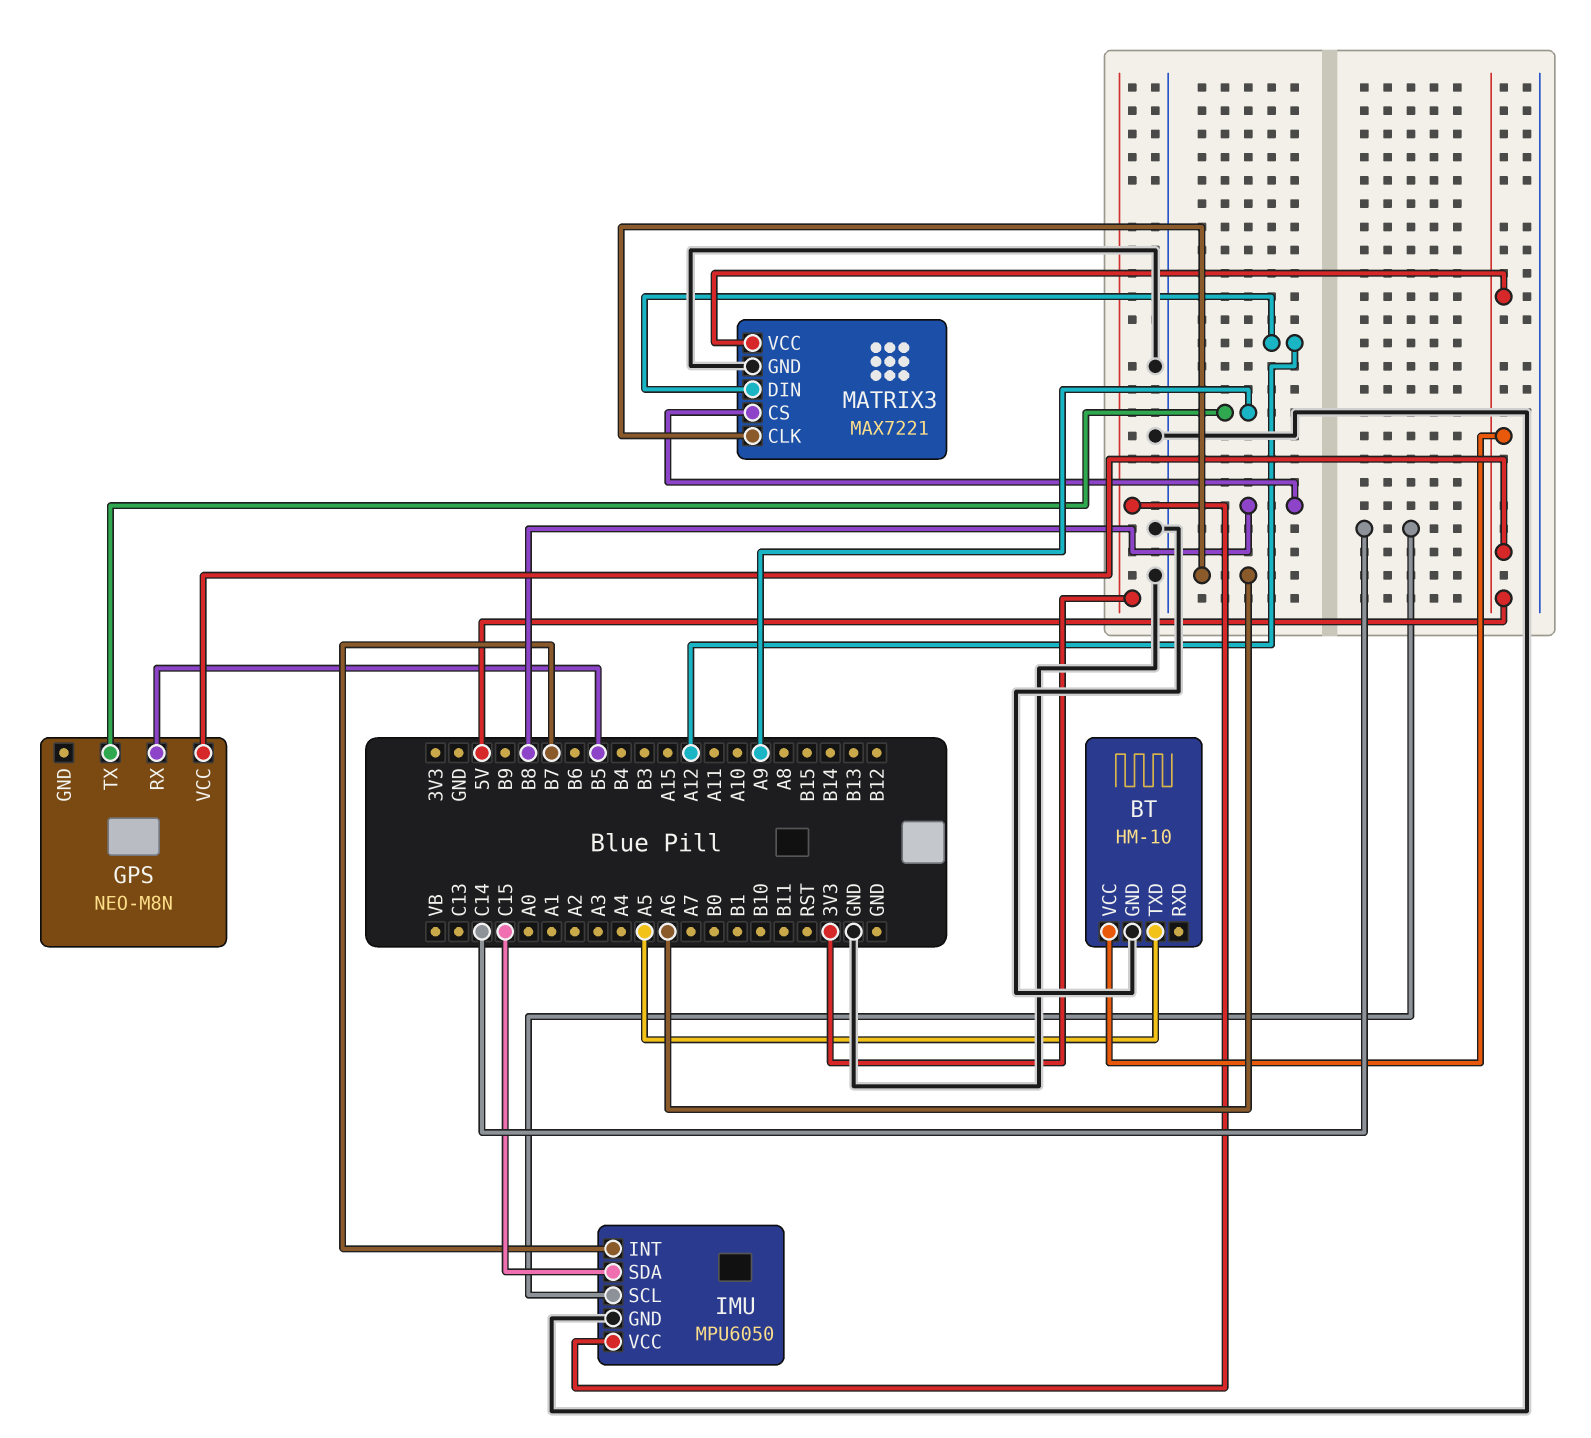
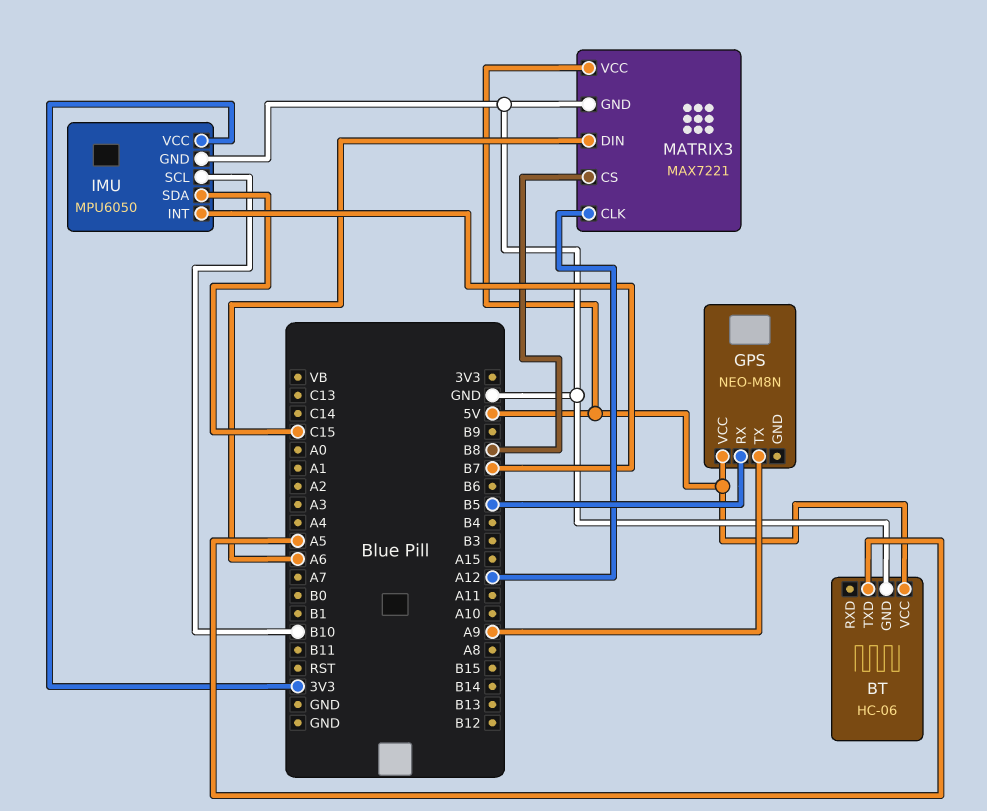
BT: HM-10 -> HC-06
IMU pin SCL: C14 -> B10
MATRIX3 pin CLK: A6 -> A12
MATRIX3 pin DIN: A12 -> A6

